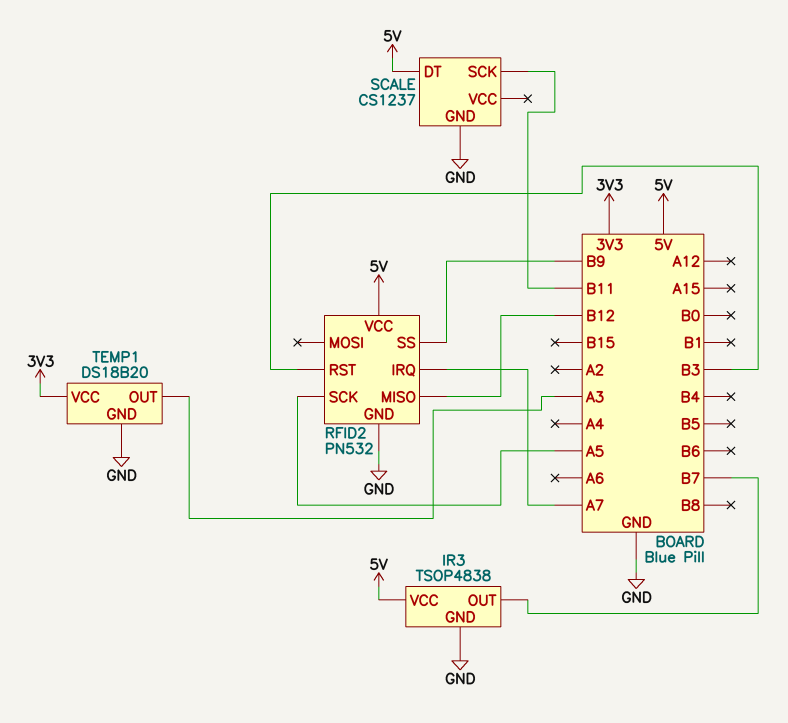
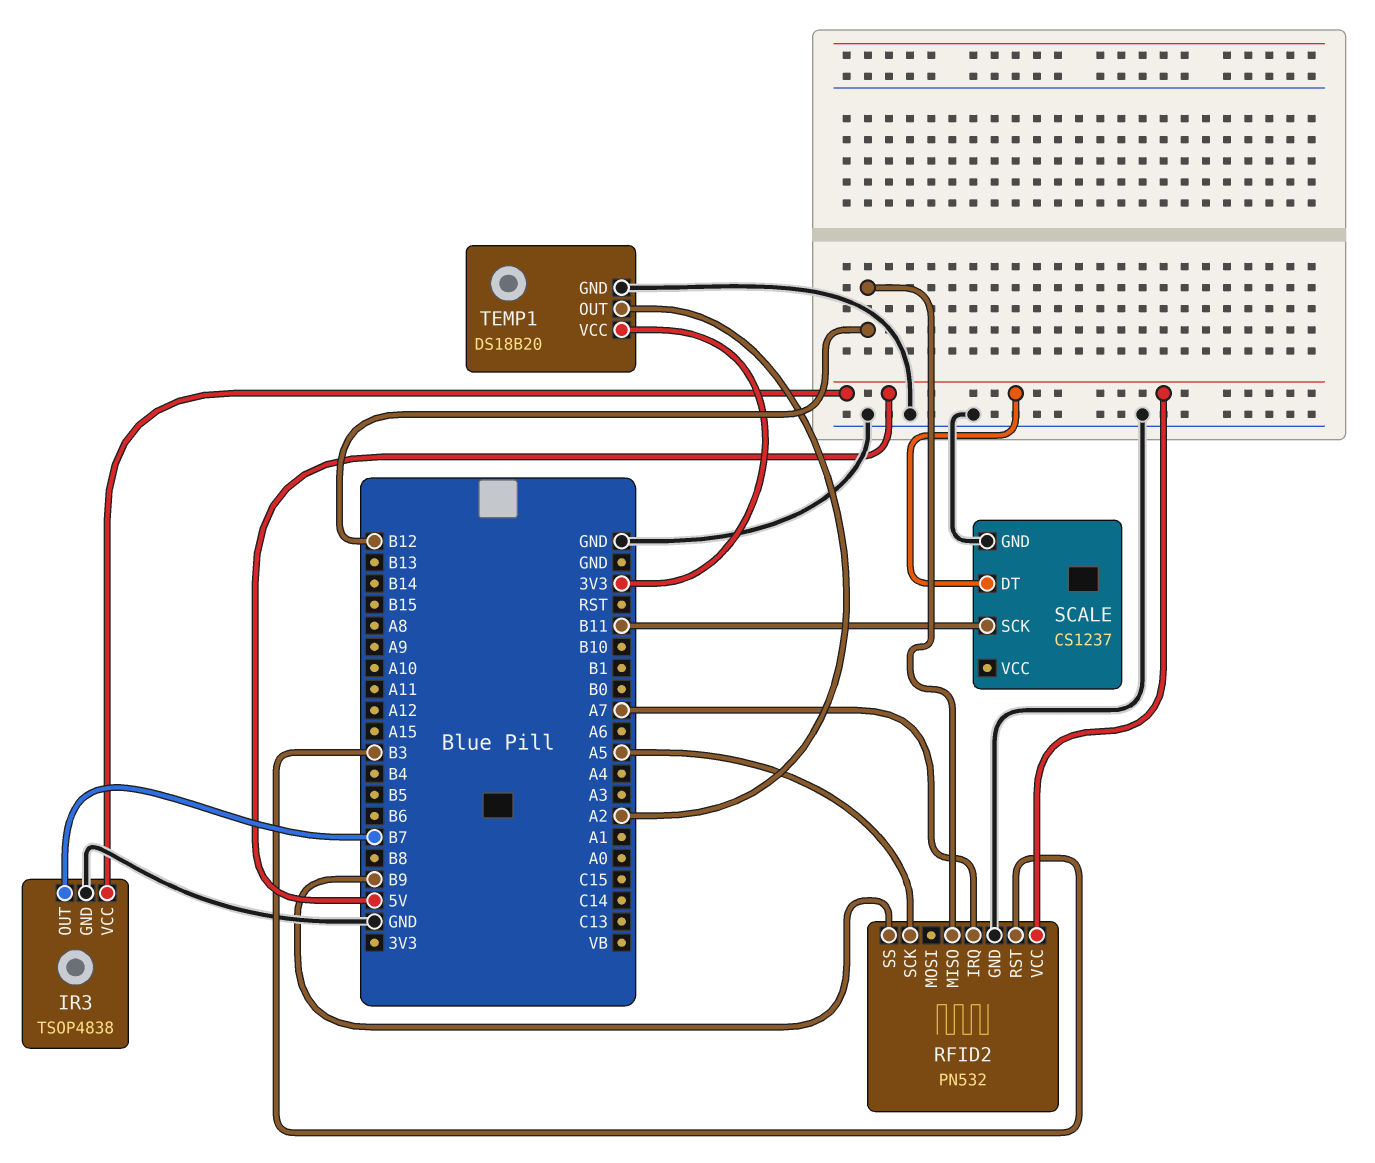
TEMP1 pin OUT: A3 -> A2

